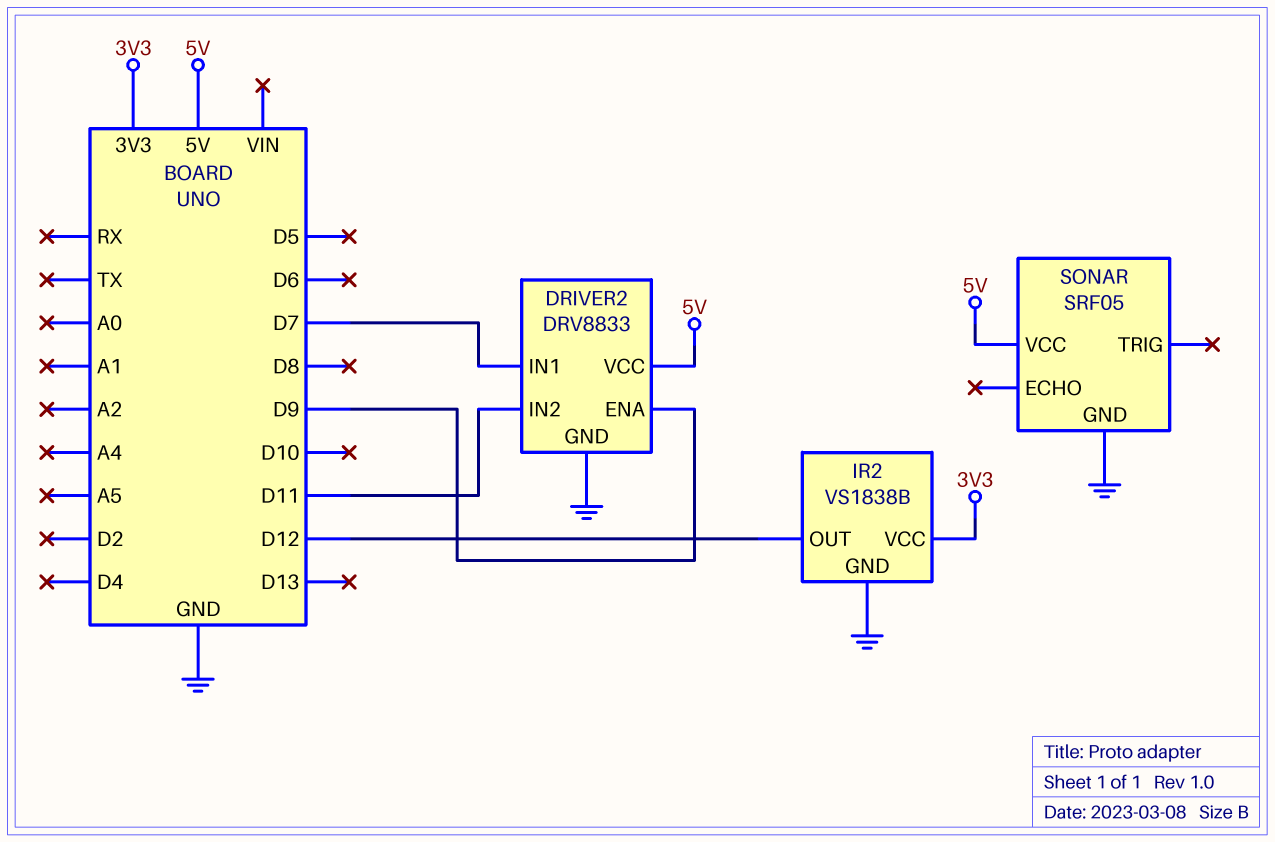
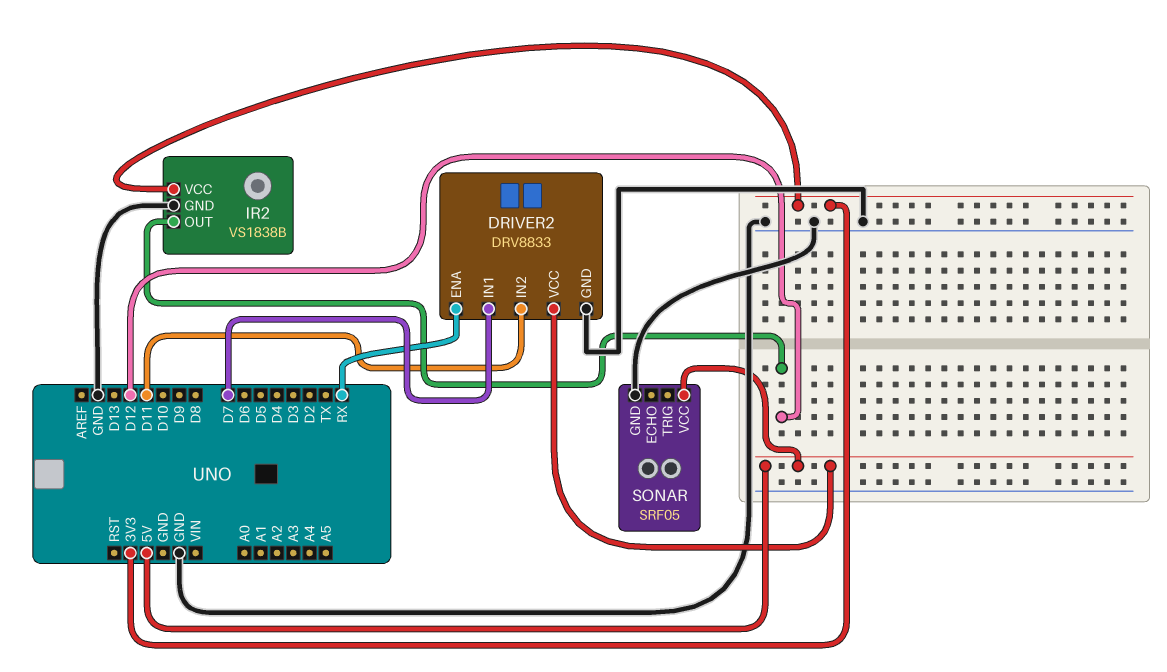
DRIVER2 pin ENA: D9 -> RX

